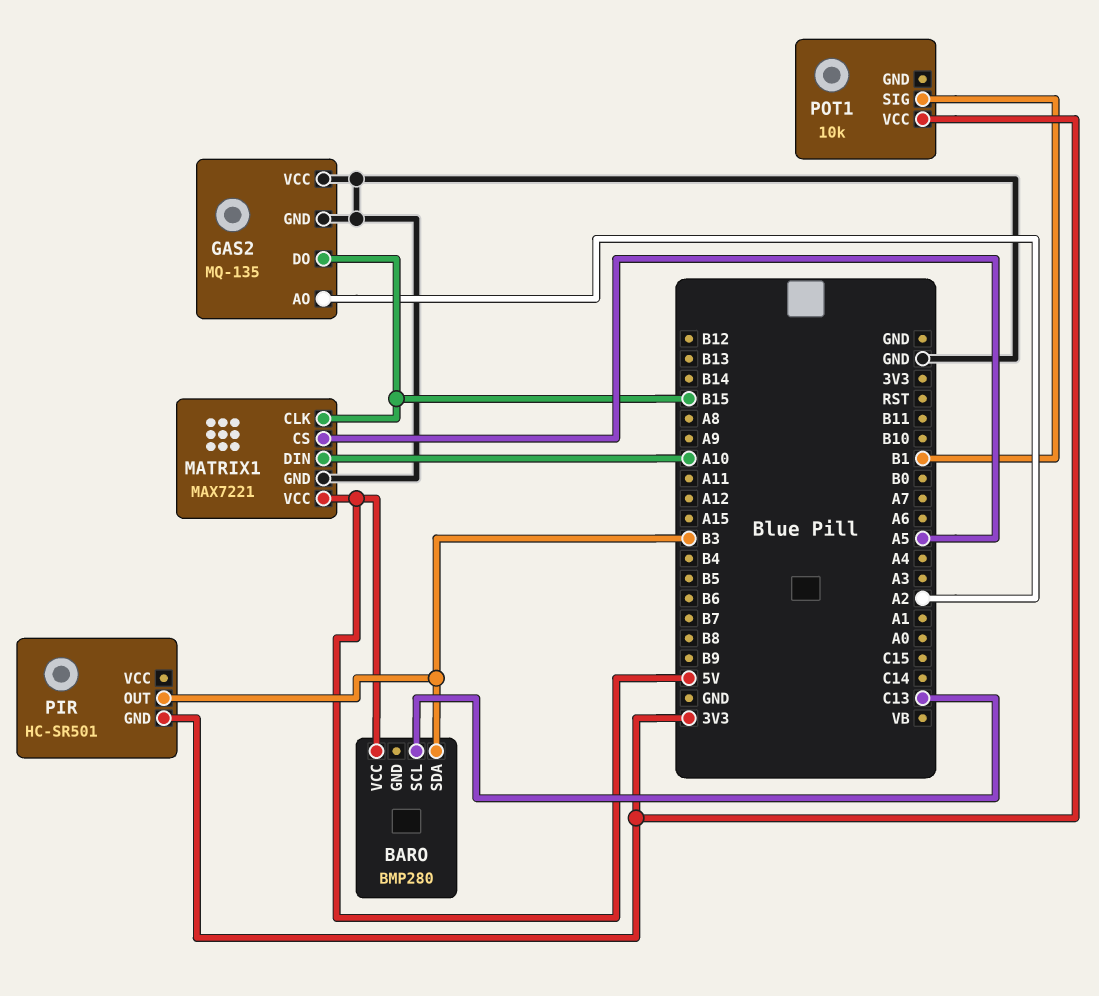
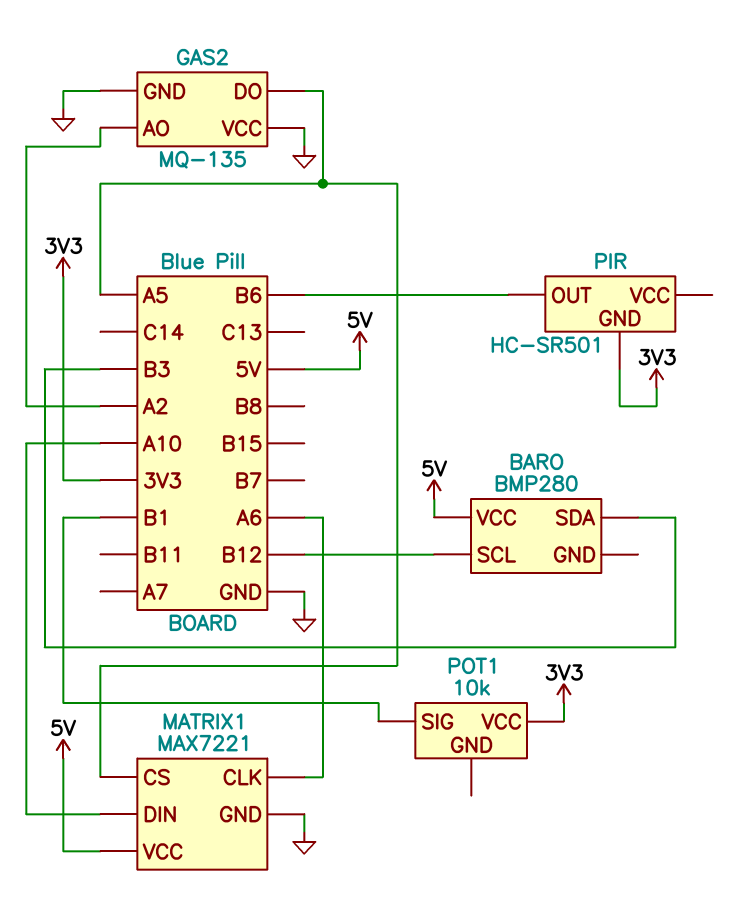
BARO pin SCL: C13 -> B12
GAS2 pin DO: B15 -> A5
MATRIX1 pin CLK: B15 -> A6
PIR pin OUT: B3 -> B6

